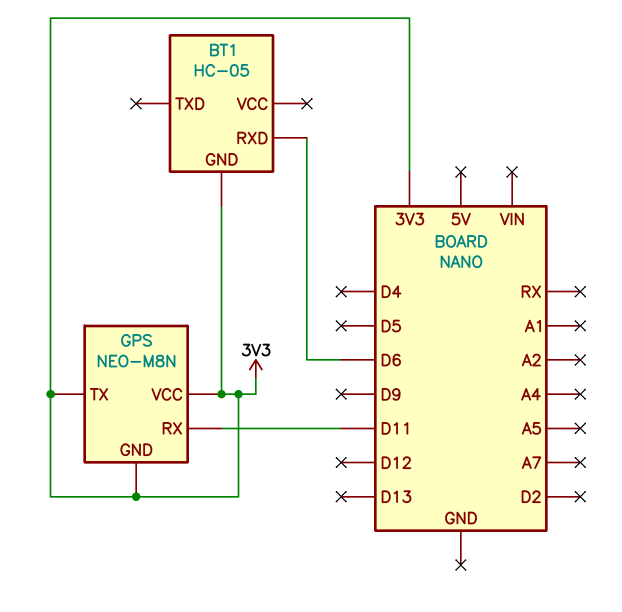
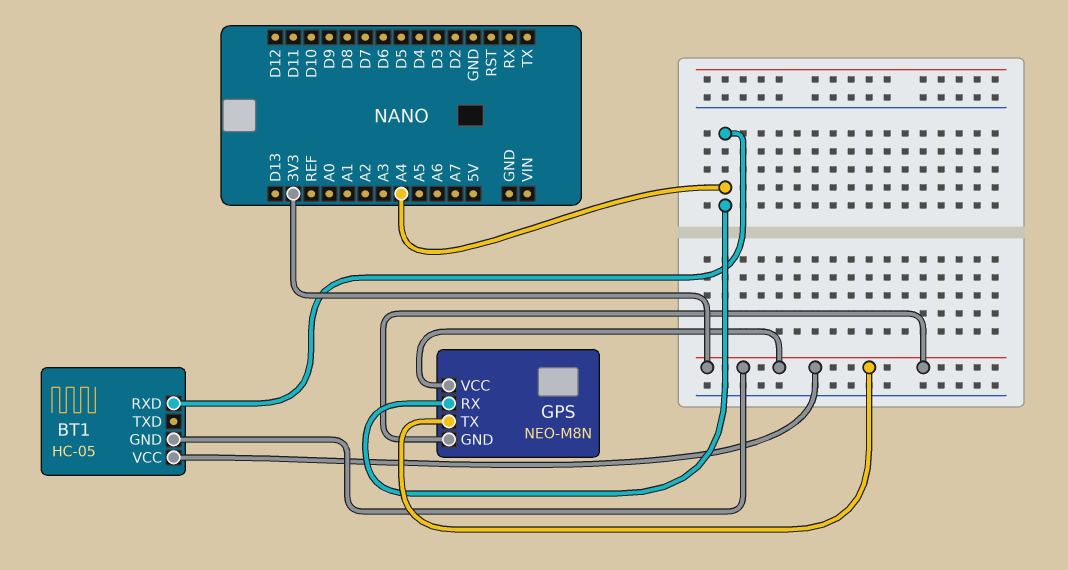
BT1 pin RXD: D6 -> A4
BT1 pin VCC: none -> 3V3
GPS pin RX: D11 -> A4

